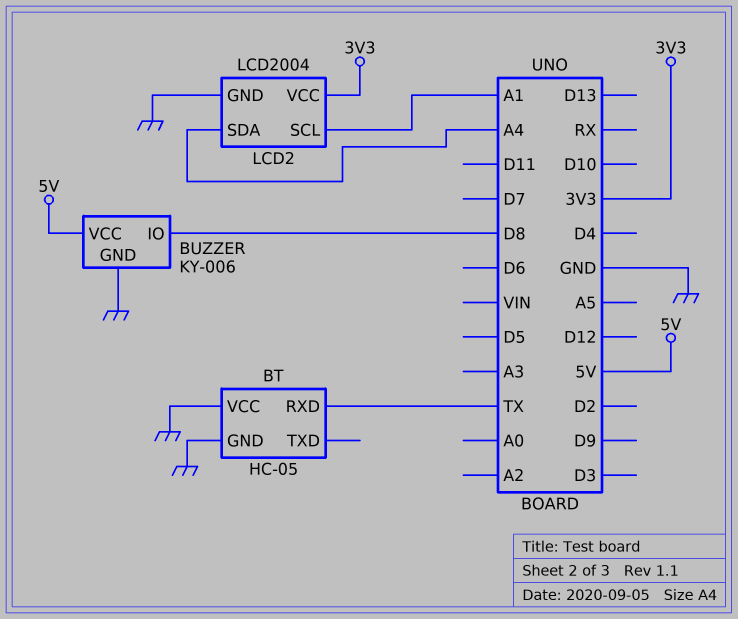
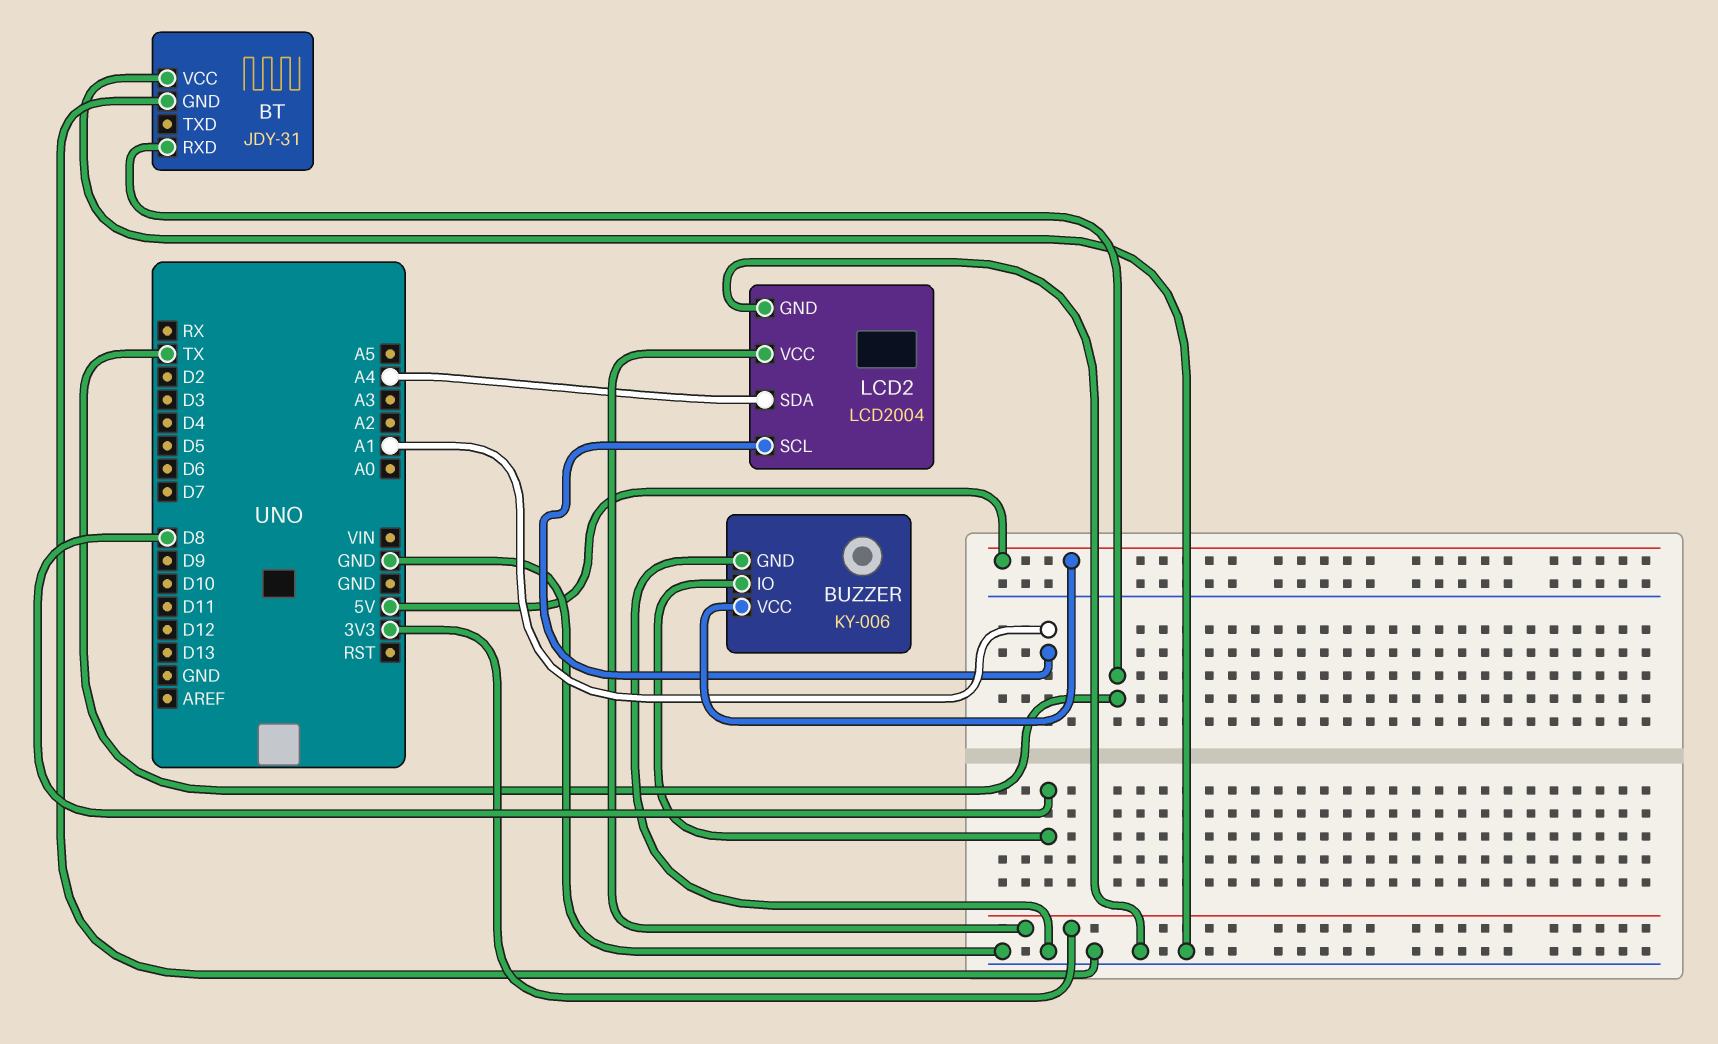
BT: HC-05 -> JDY-31

